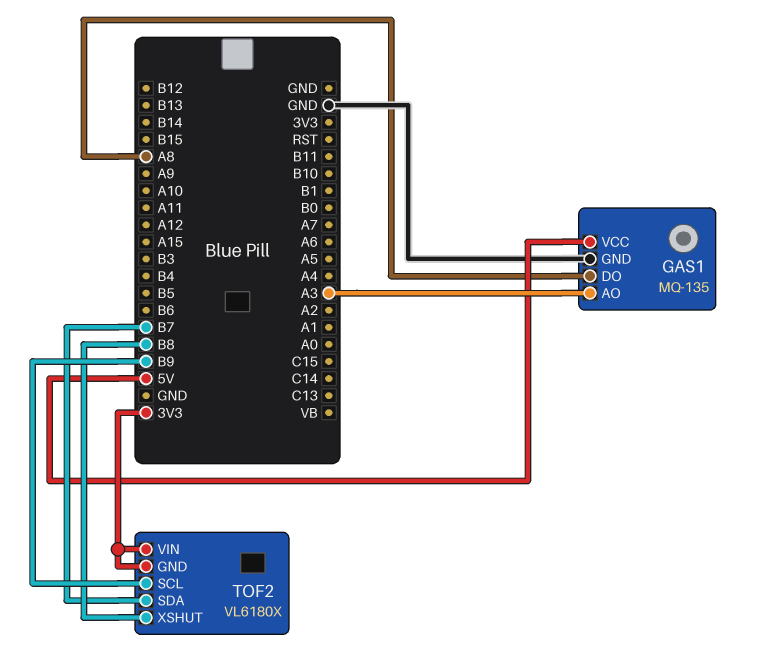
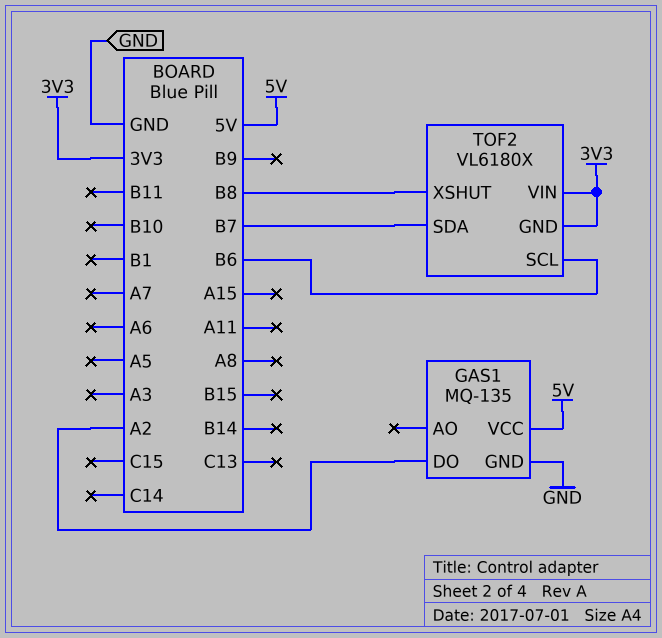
GAS1 pin AO: A3 -> none
GAS1 pin DO: A8 -> A2
TOF2 pin SCL: B9 -> B6

